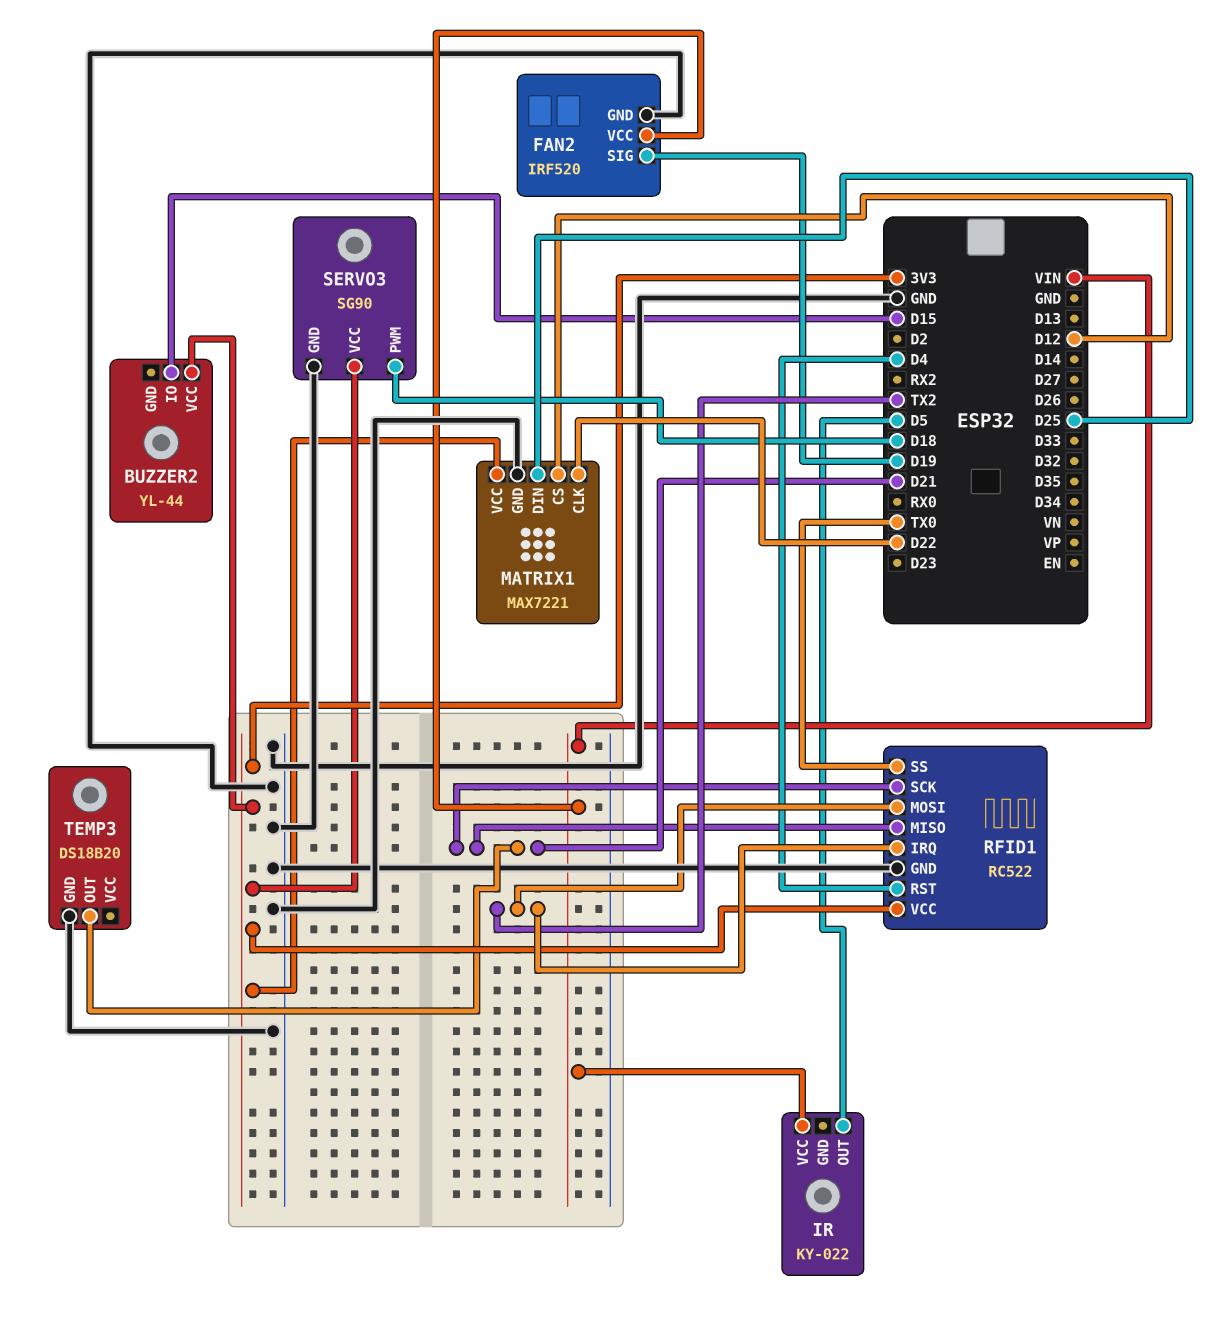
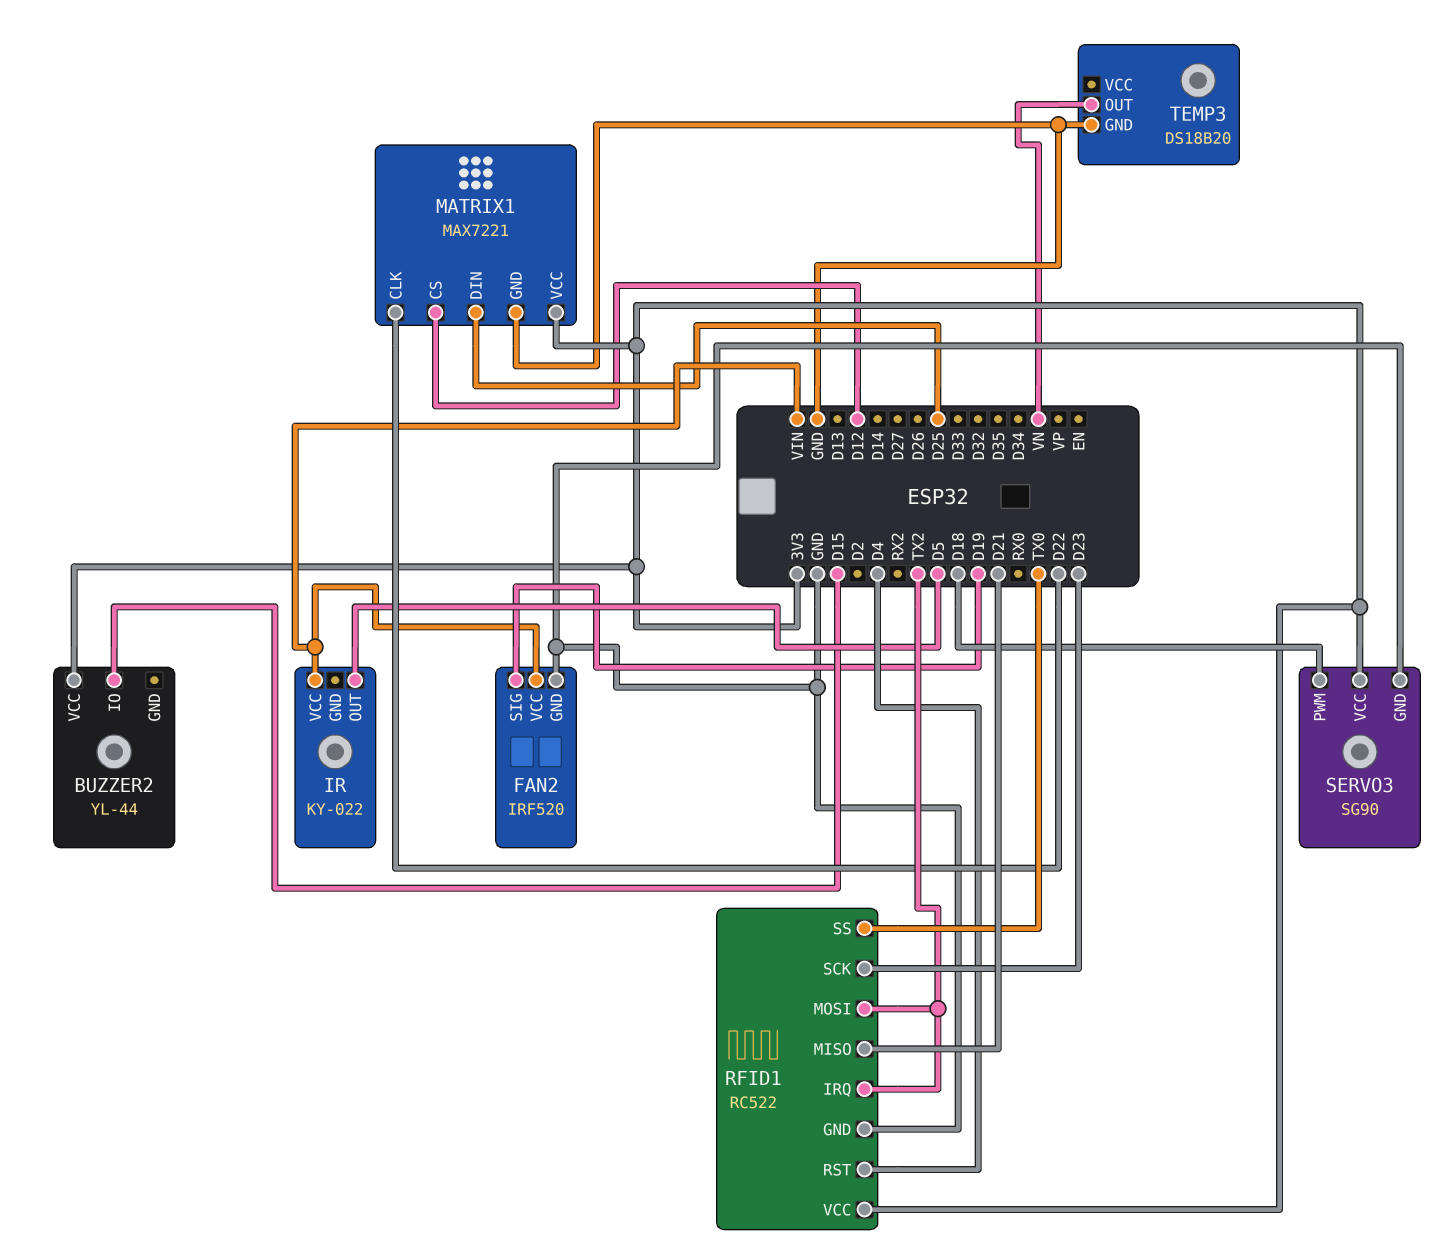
RFID1 pin SCK: D21 -> D23
TEMP3 pin OUT: D21 -> VN

